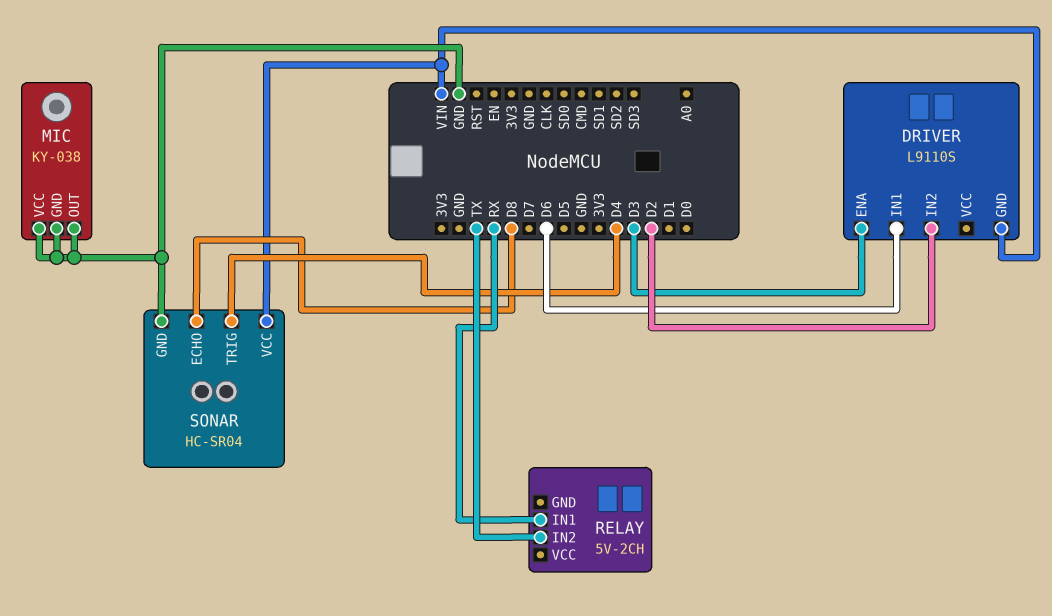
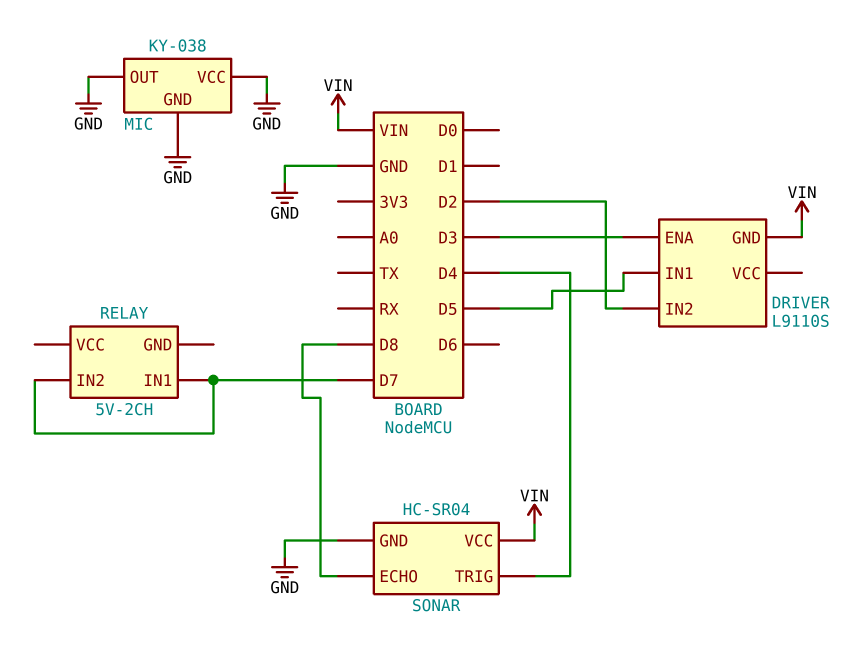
DRIVER pin IN1: D6 -> D5
RELAY pin IN1: RX -> D7
RELAY pin IN2: TX -> D7

